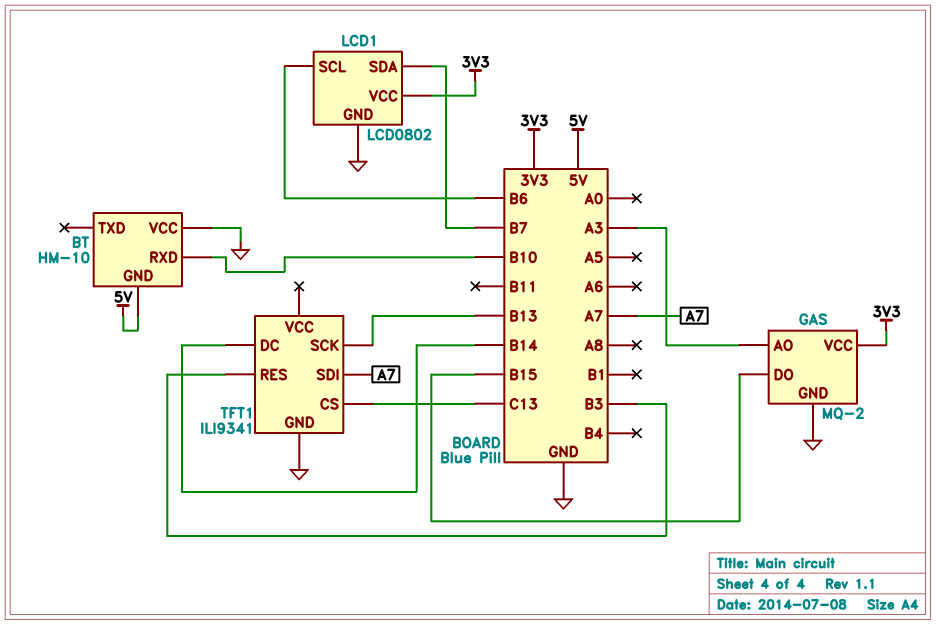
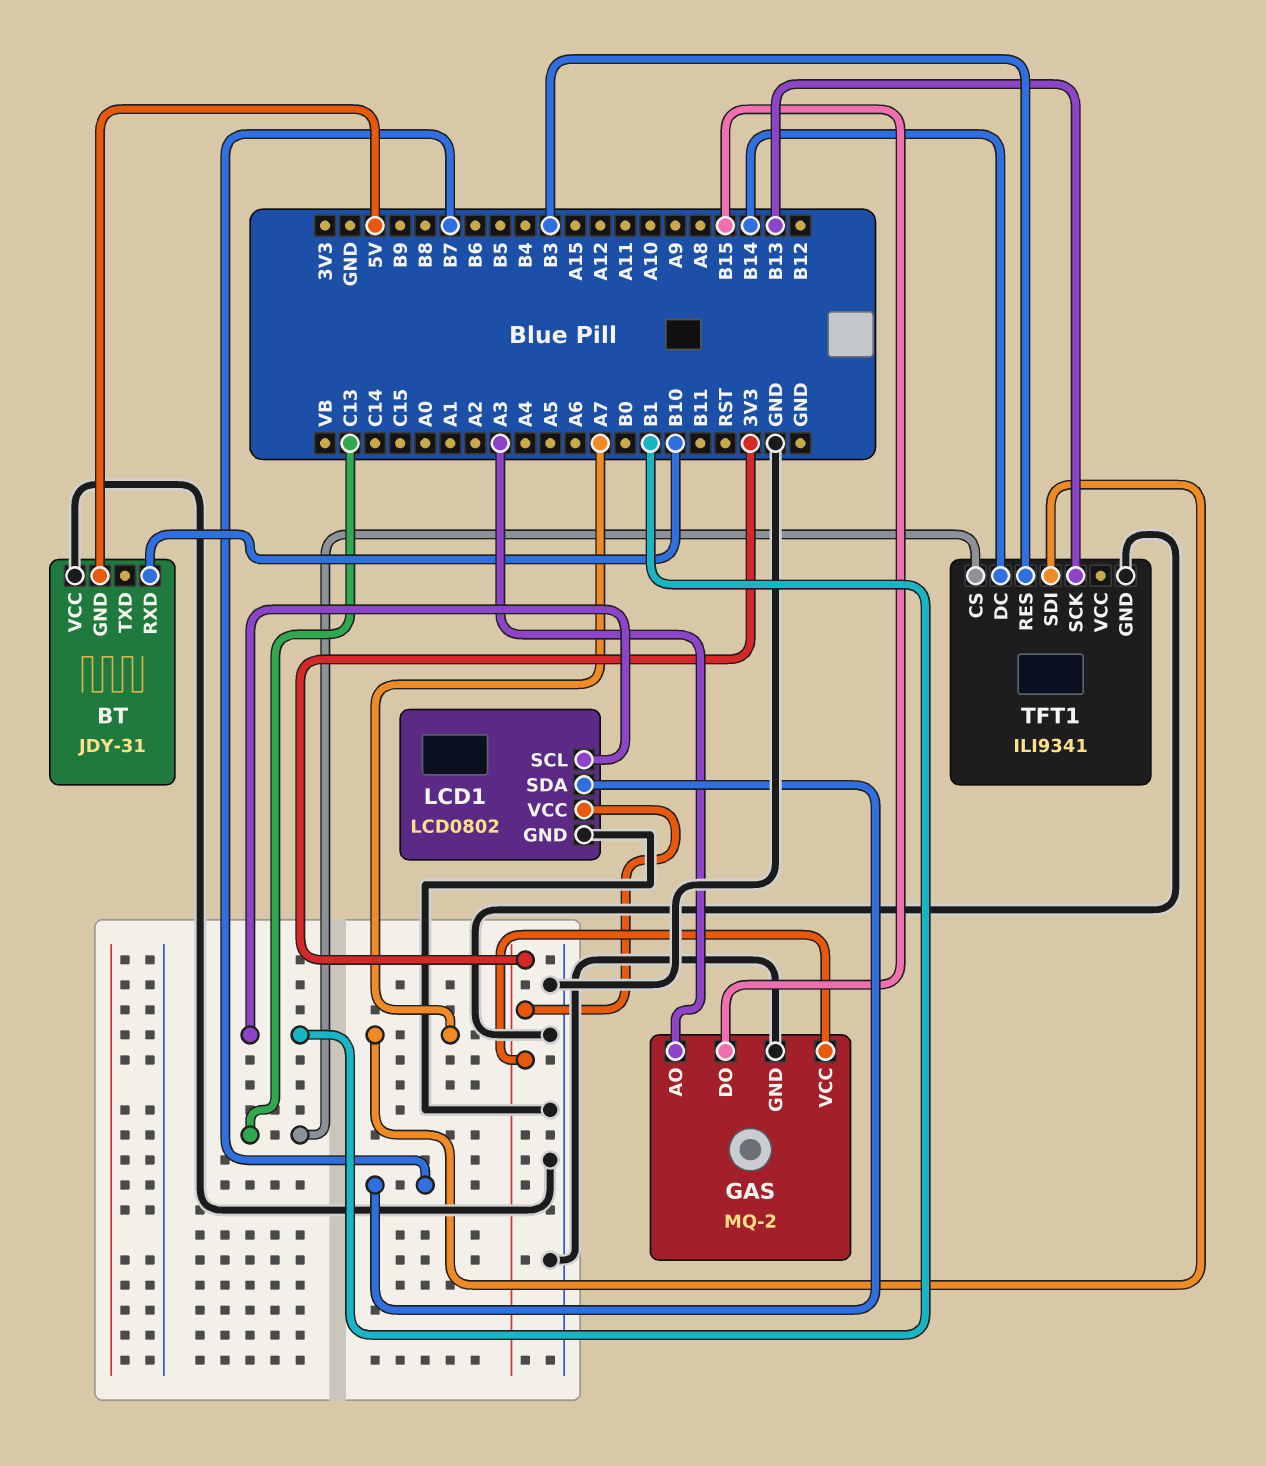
BT: HM-10 -> JDY-31
LCD1 pin SCL: B6 -> B1

